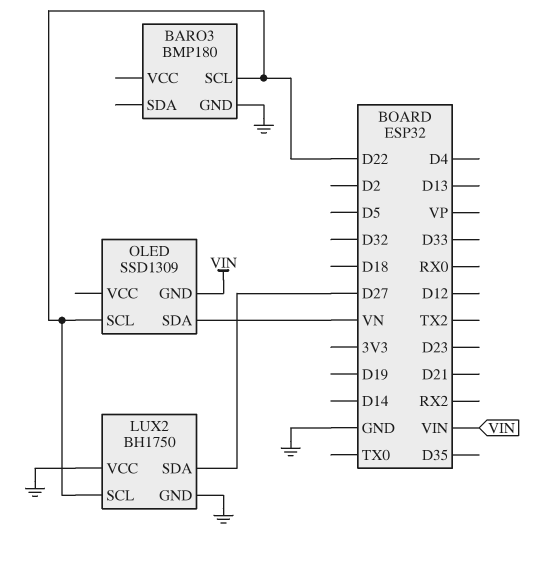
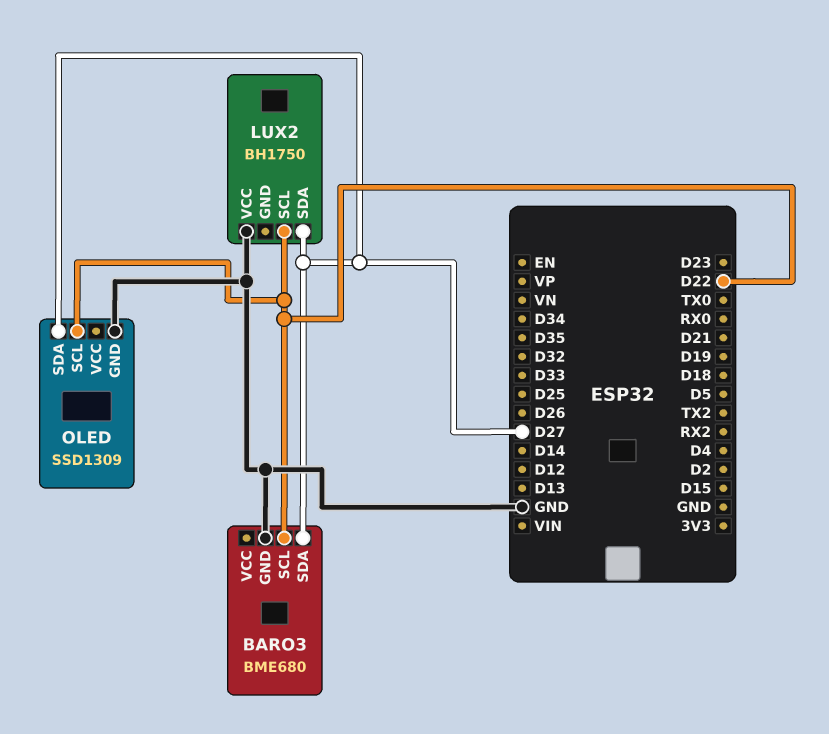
BARO3: BMP180 -> BME680
BARO3 pin SDA: none -> D27
LUX2 pin GND: GND -> none
OLED pin GND: VIN -> GND
OLED pin SDA: VN -> D27

